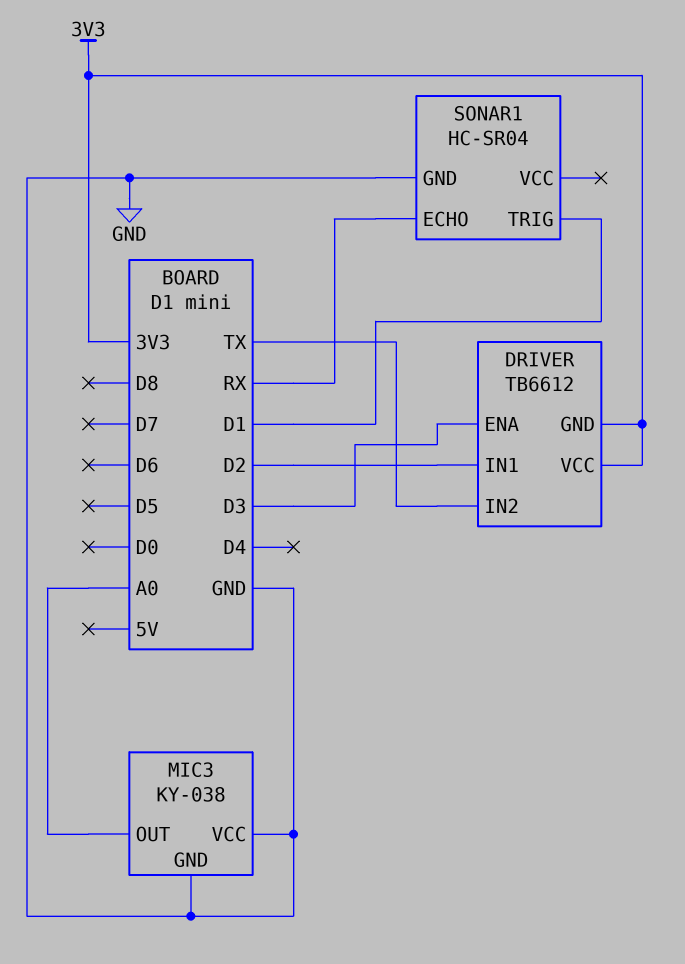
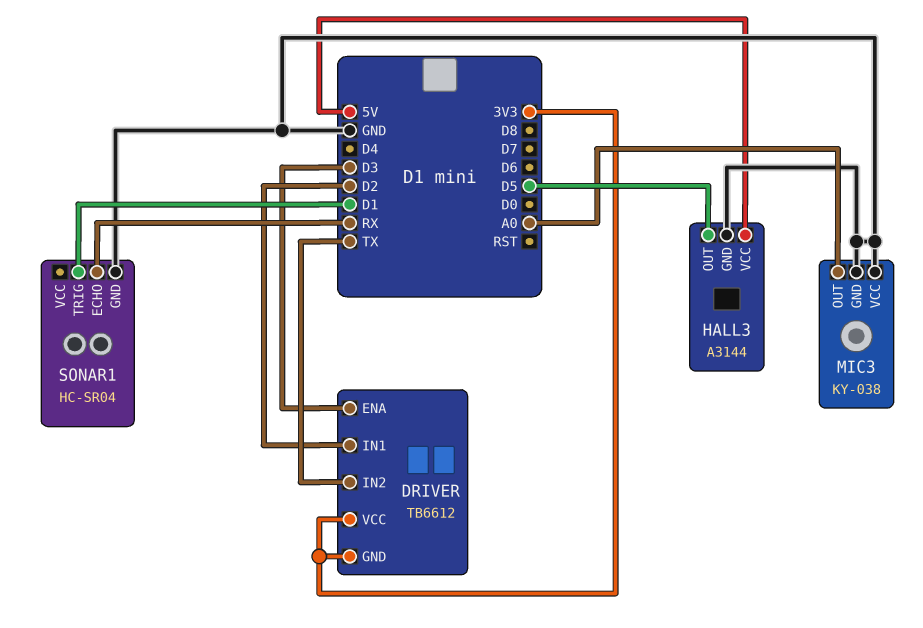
HALL3: none -> A3144
HALL3 pin GND: none -> GND
HALL3 pin OUT: none -> D5
HALL3 pin VCC: none -> 5V

